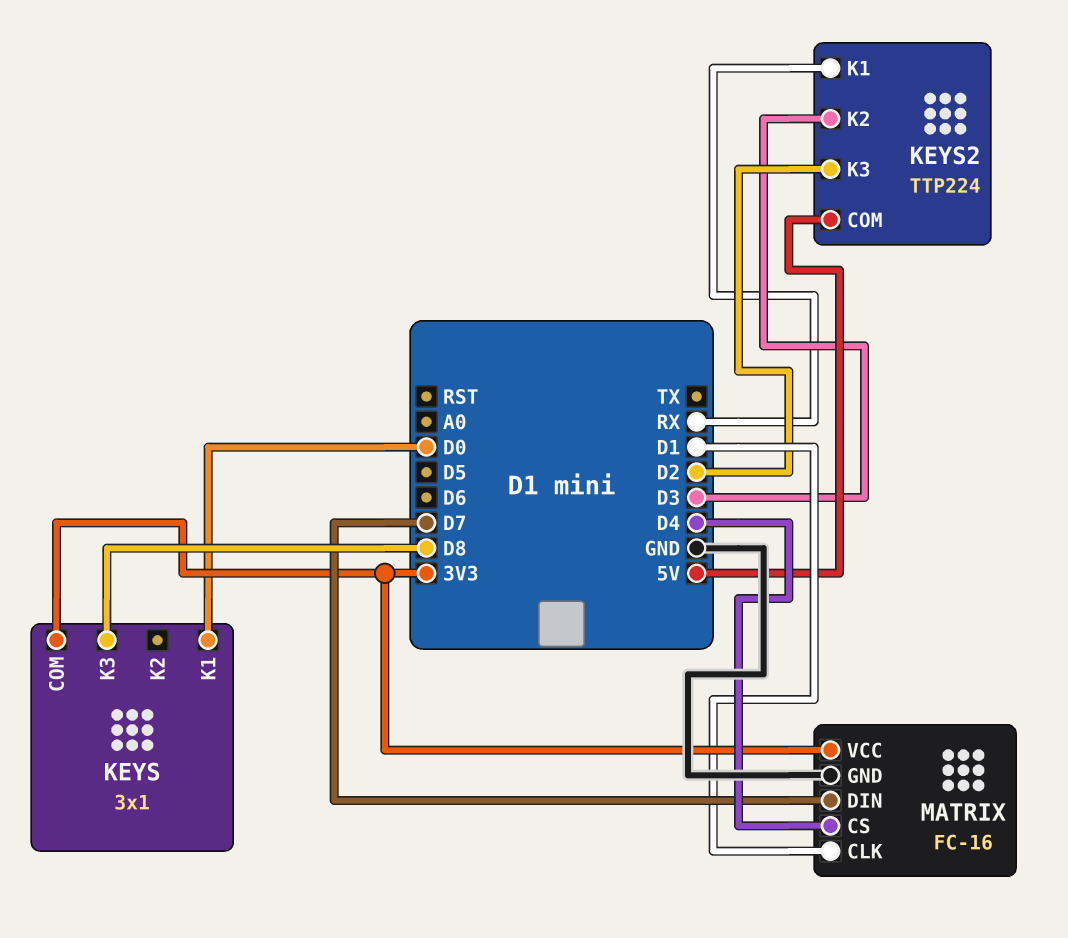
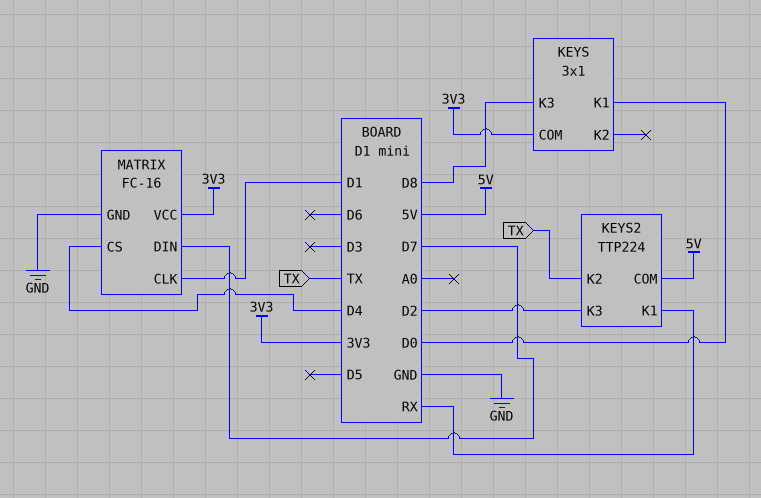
KEYS2 pin K2: D3 -> TX

